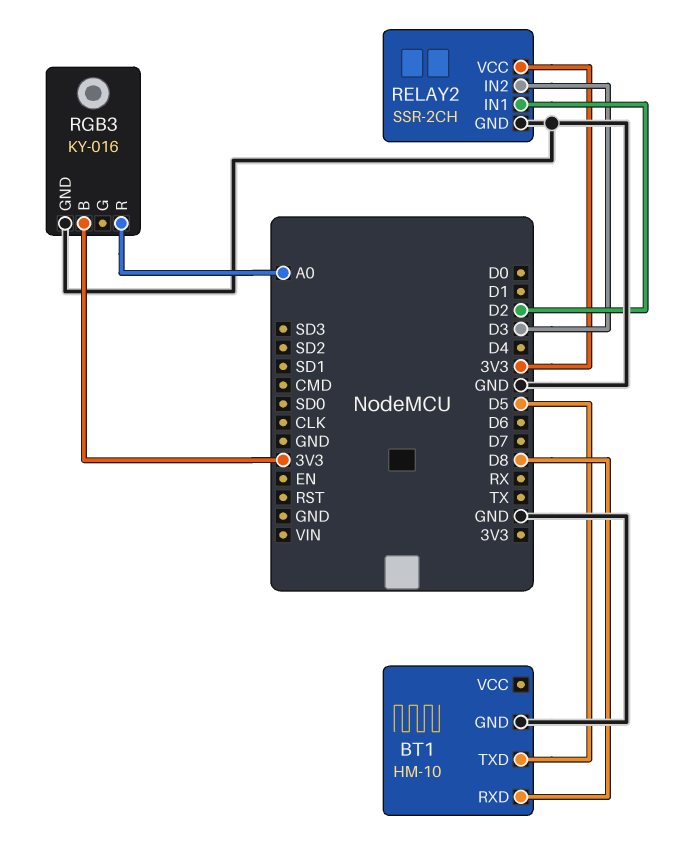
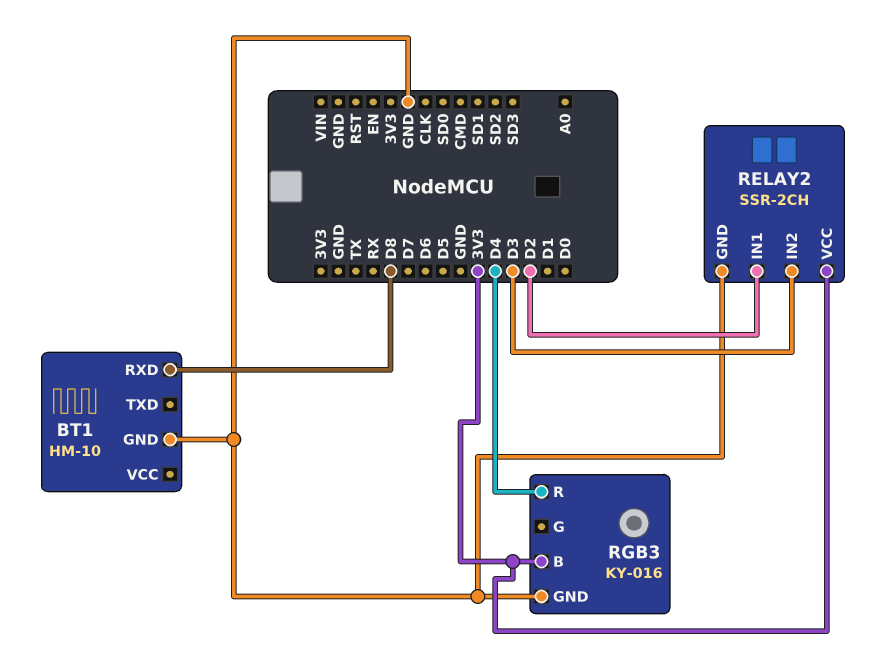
BT1 pin TXD: D5 -> none
RGB3 pin R: A0 -> D4

